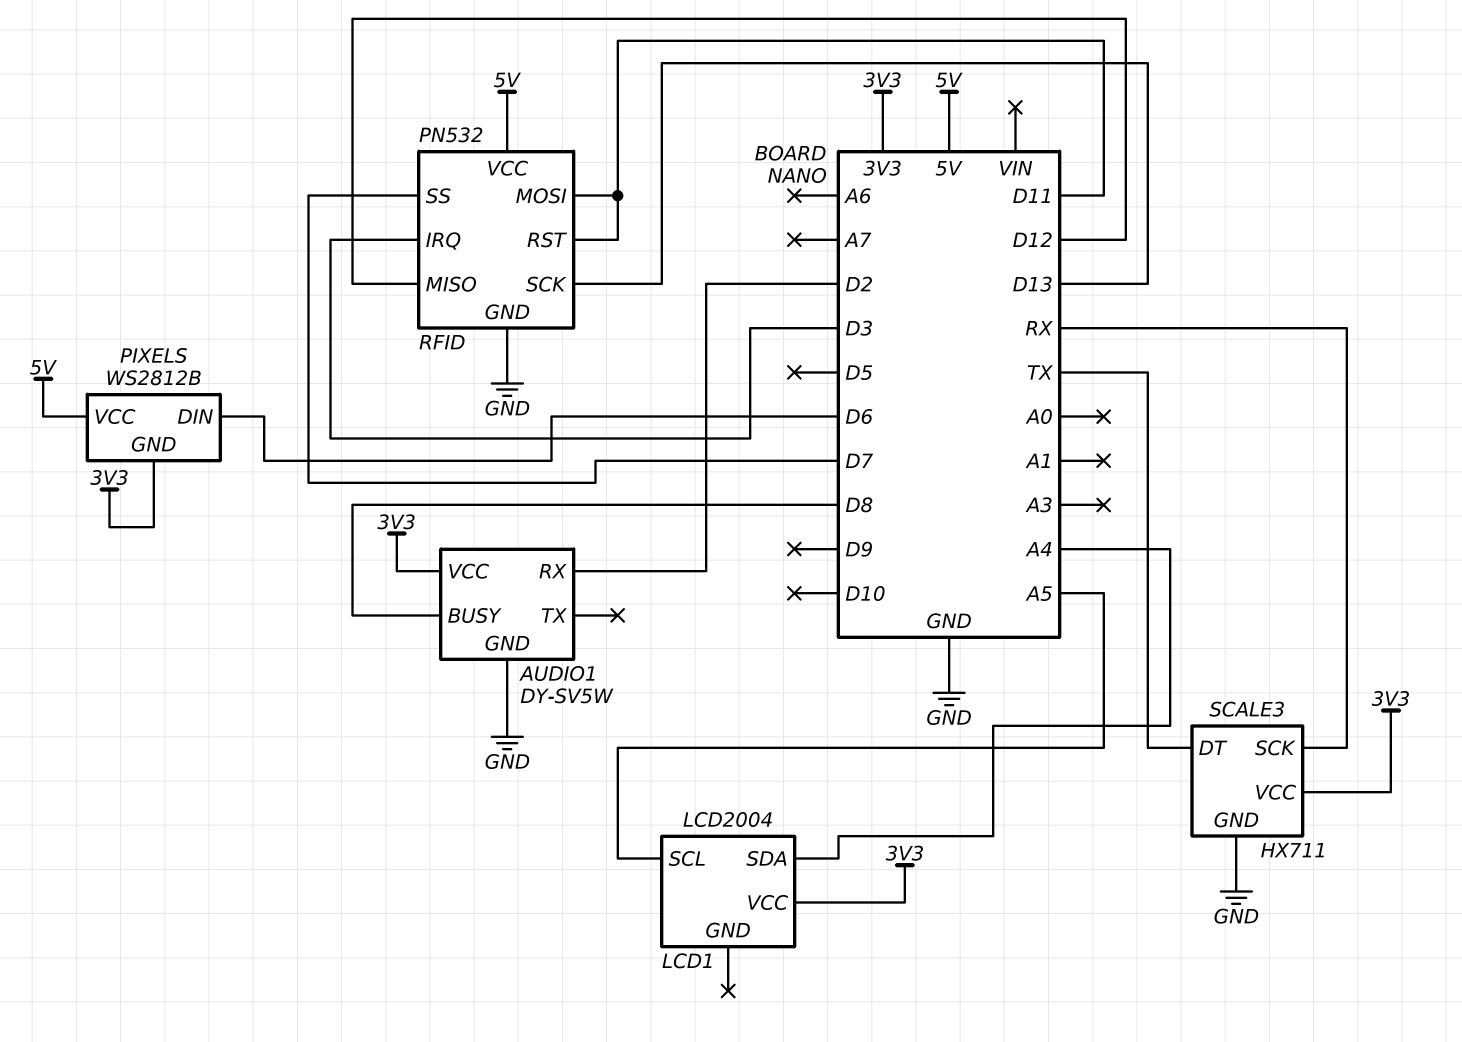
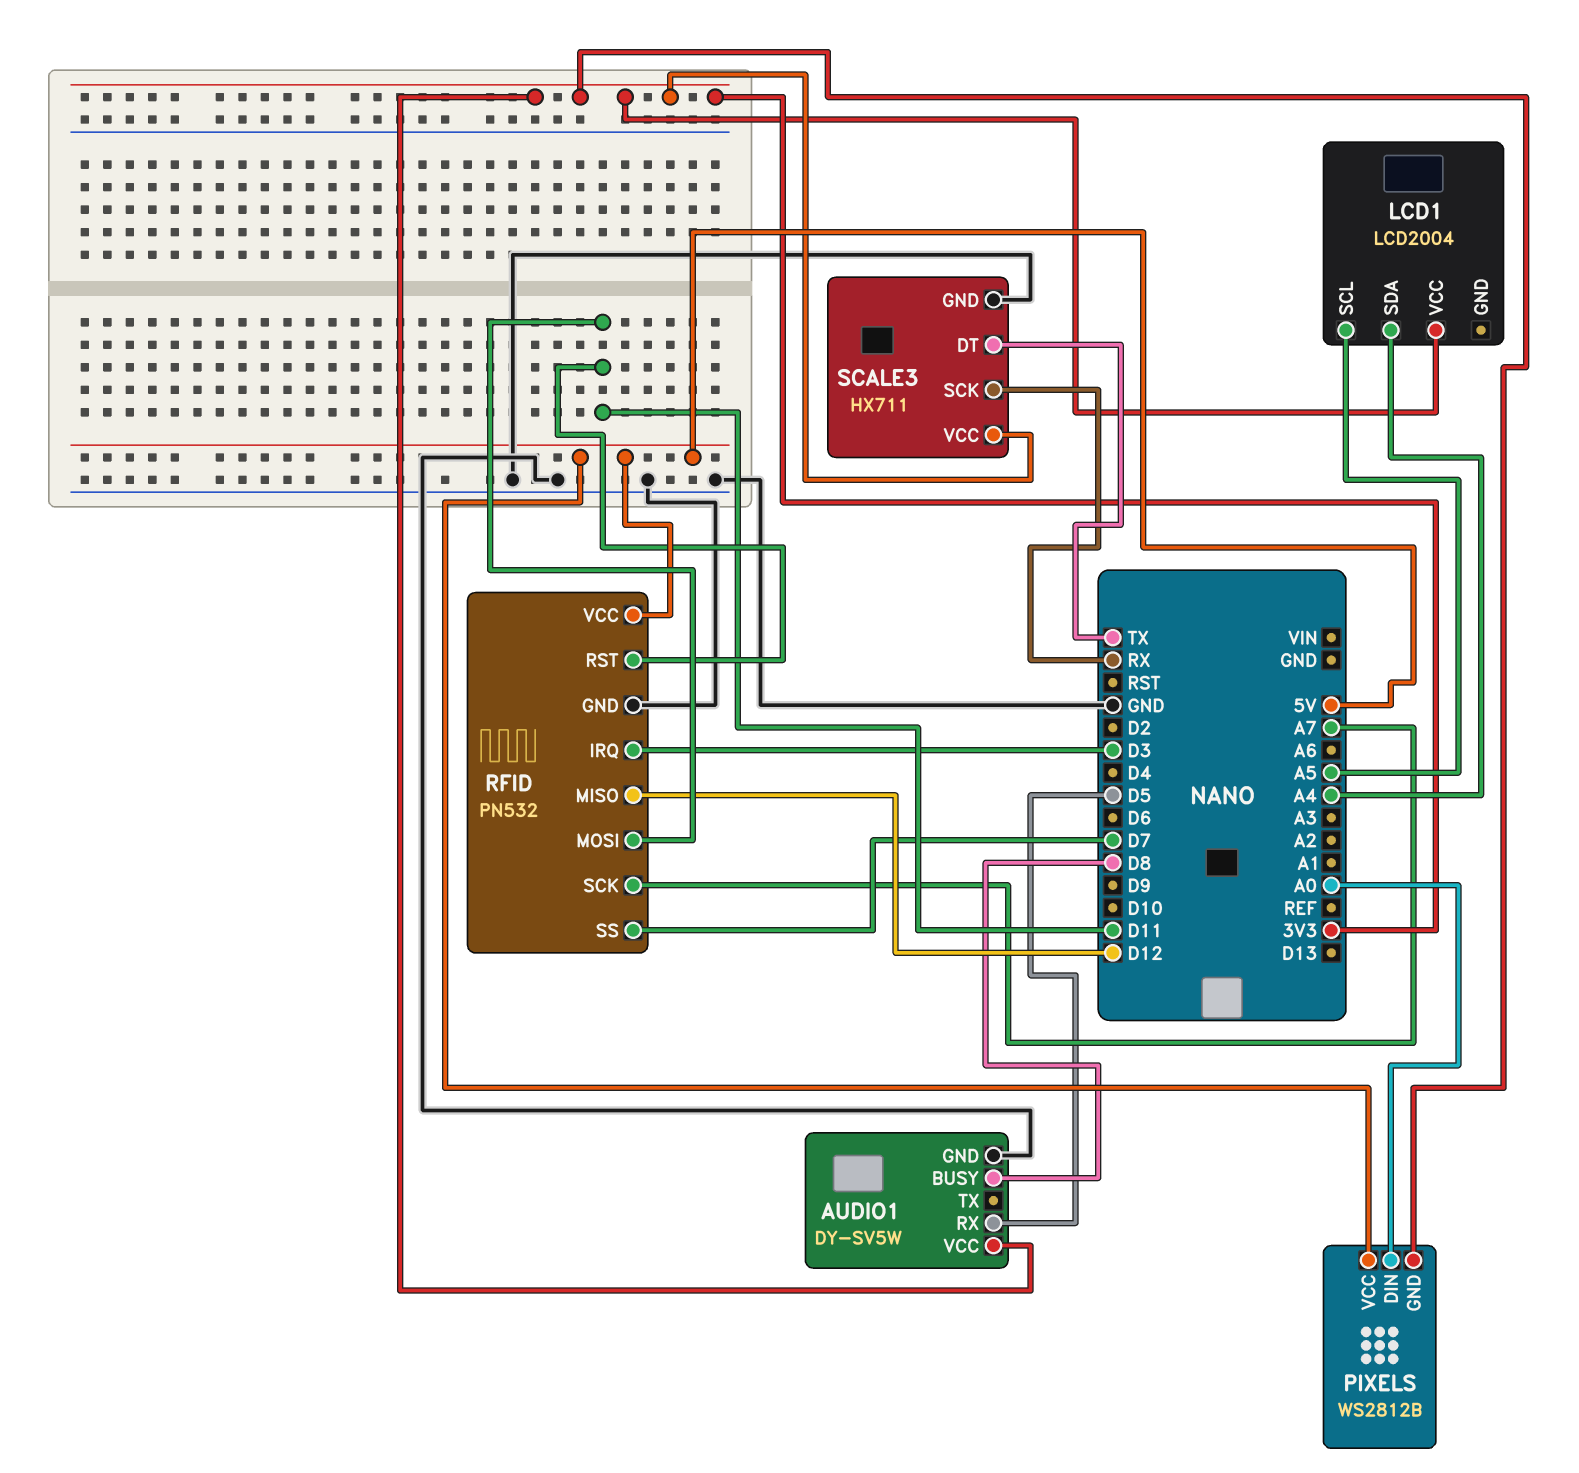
AUDIO1 pin RX: D2 -> D5
PIXELS pin DIN: D6 -> A0
RFID pin SCK: D13 -> A7

